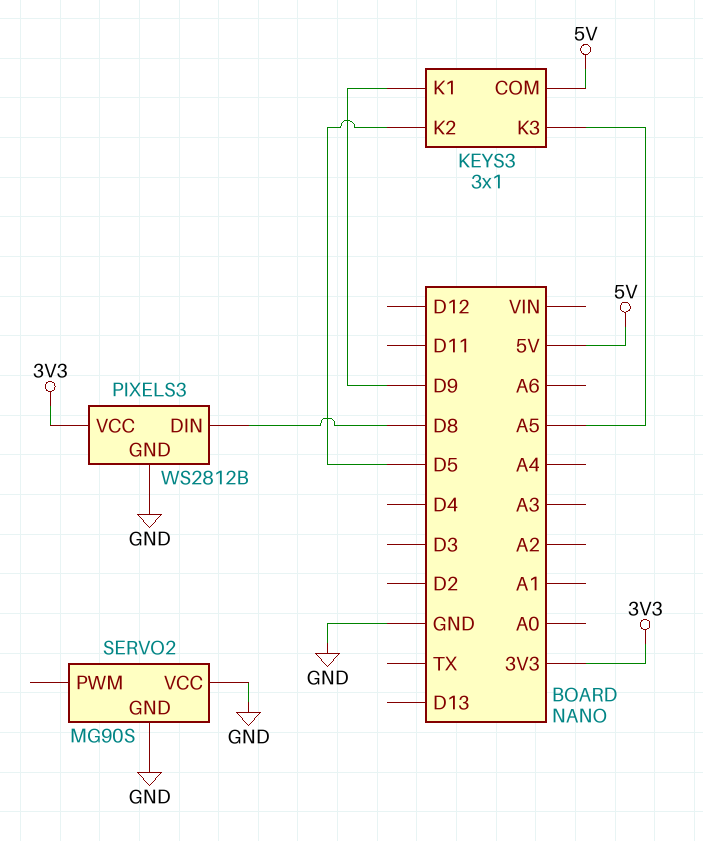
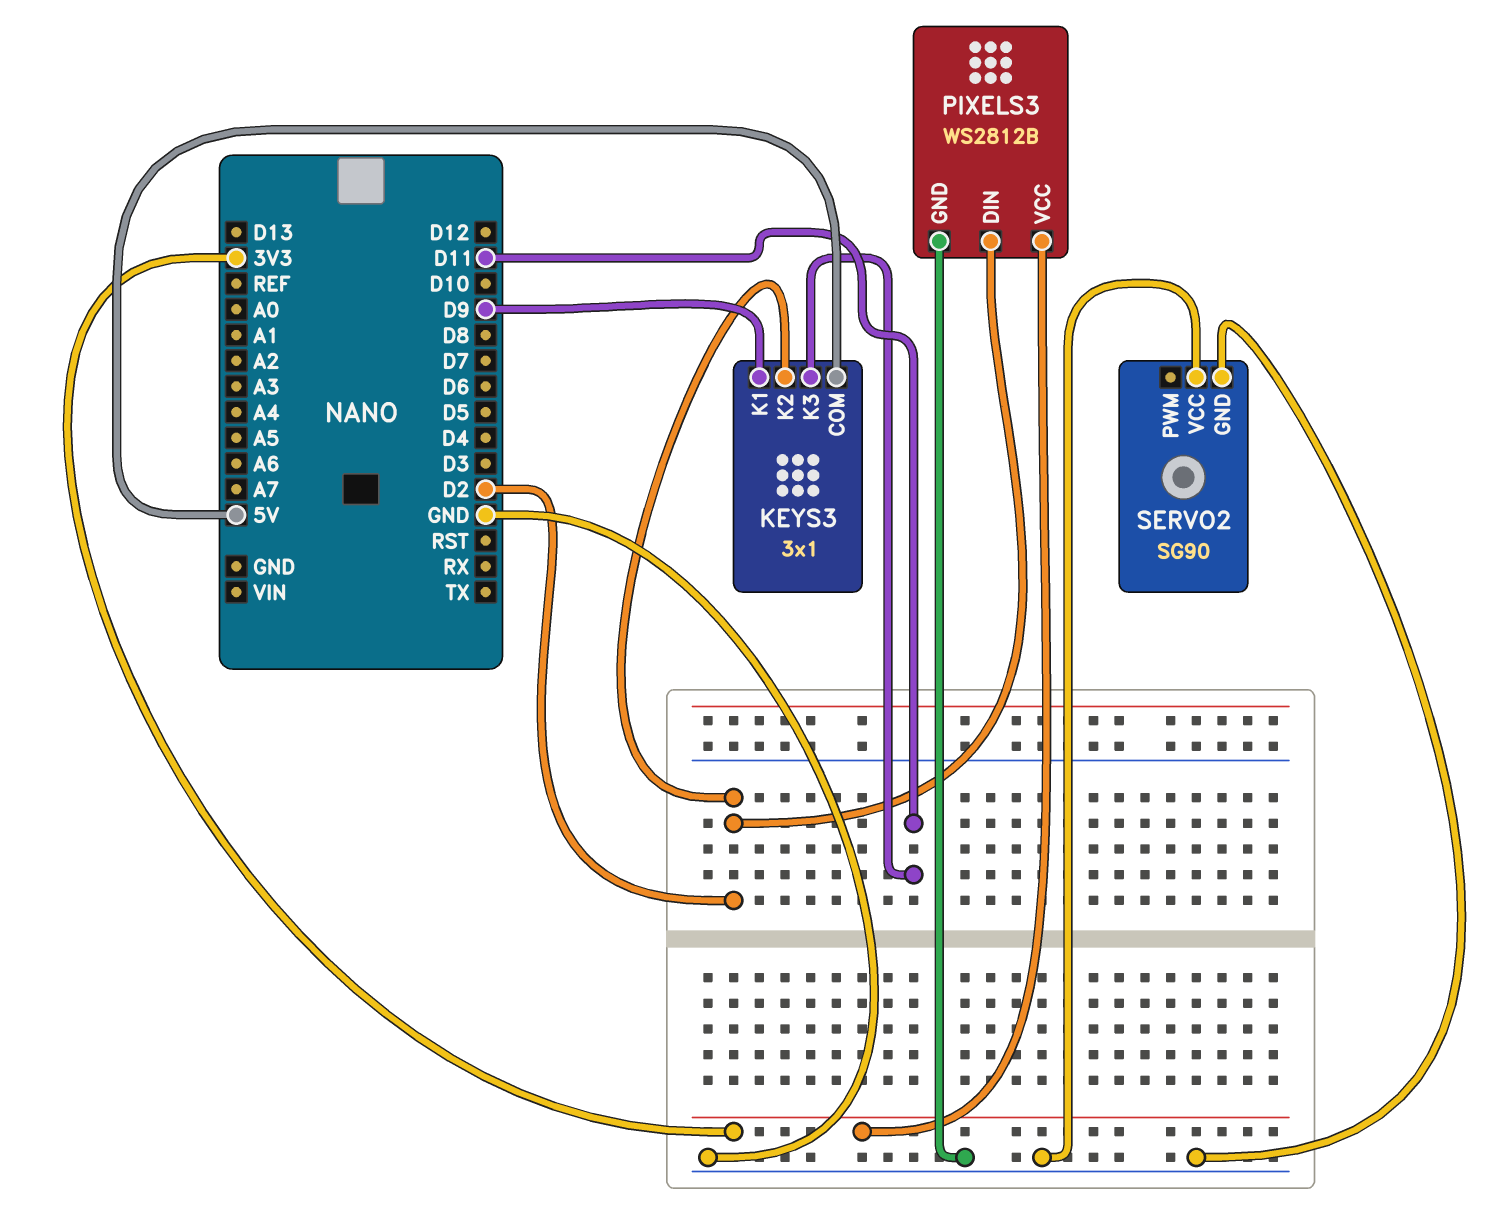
KEYS3 pin K2: D5 -> D2
KEYS3 pin K3: A5 -> D11
PIXELS3 pin DIN: D8 -> D2
SERVO2: MG90S -> SG90

